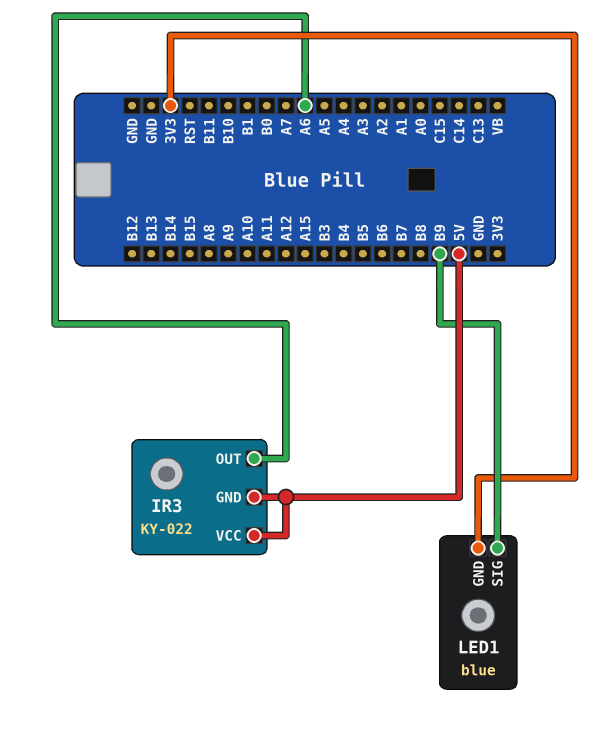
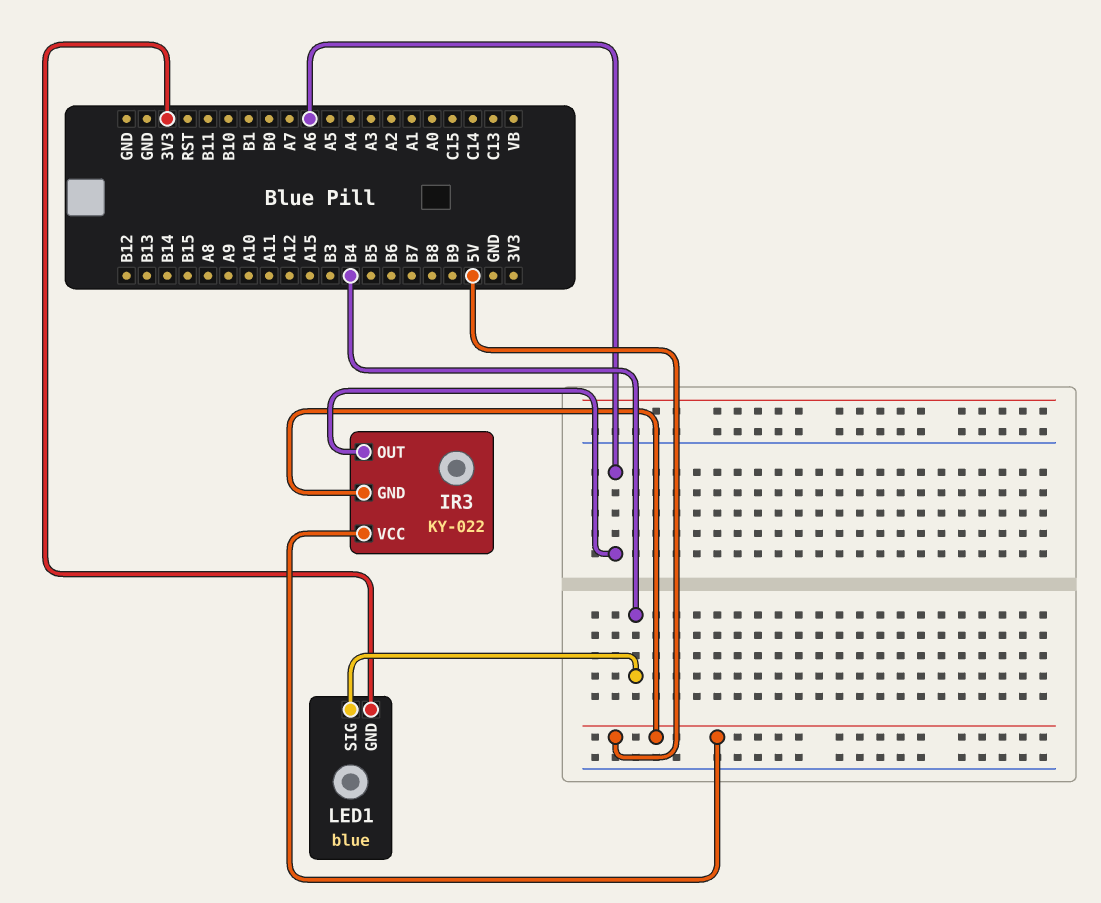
LED1 pin SIG: B9 -> B4

